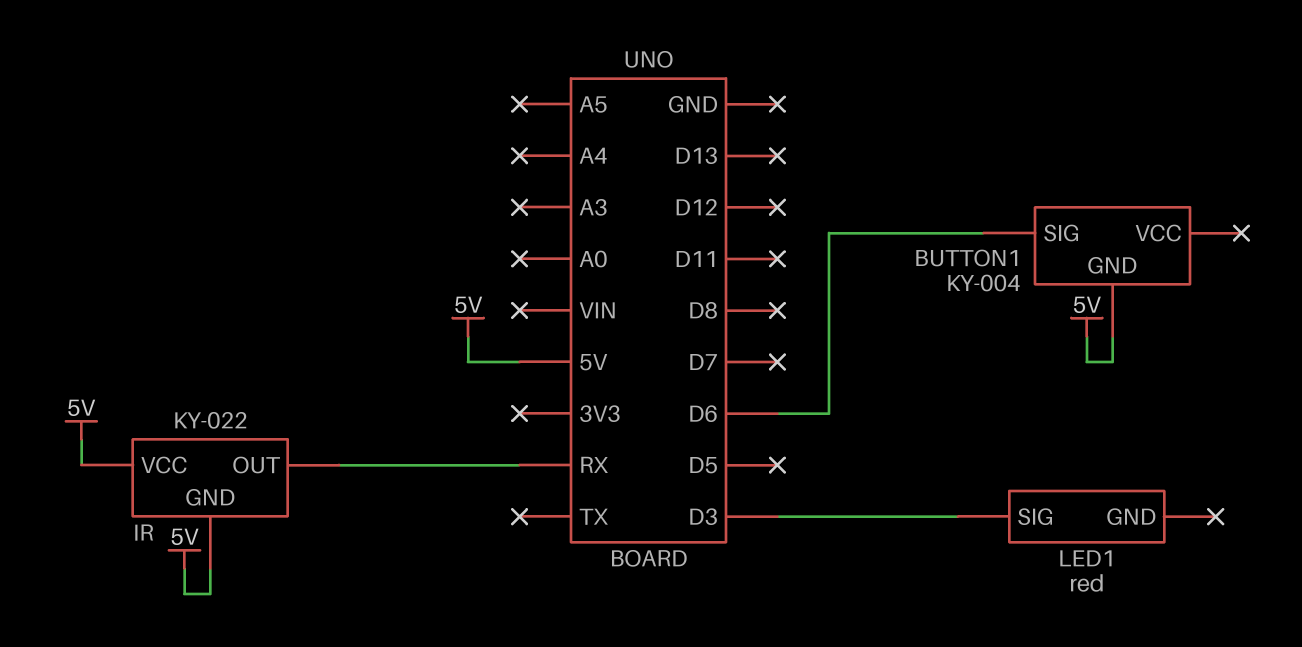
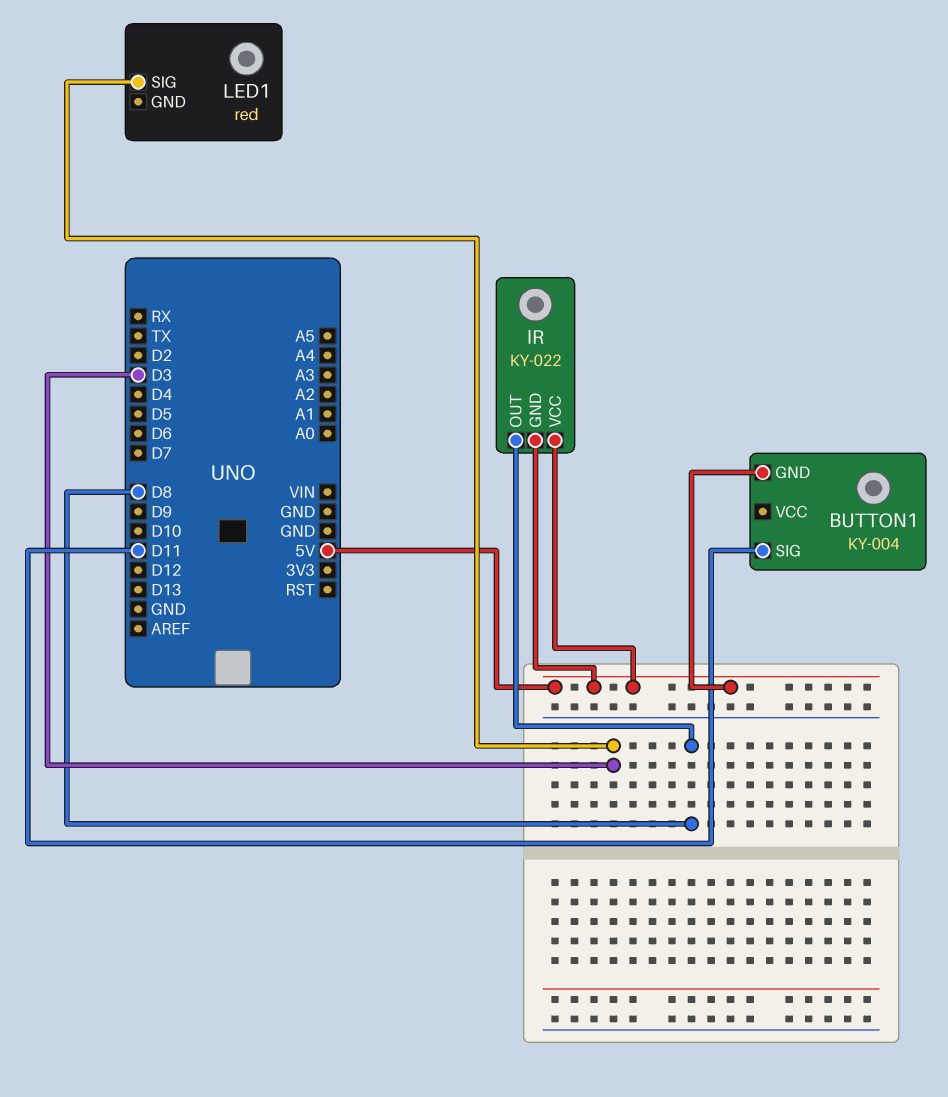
BUTTON1 pin SIG: D6 -> D11
IR pin OUT: RX -> D8

